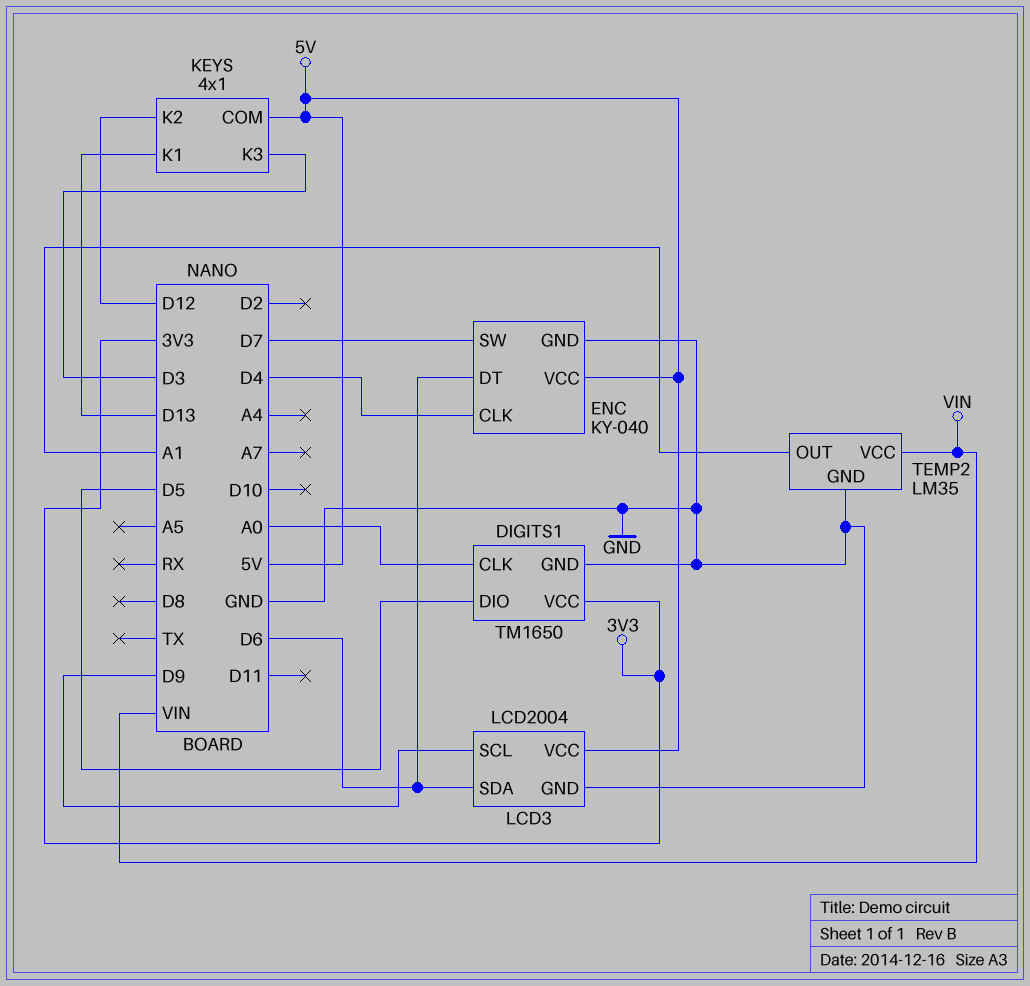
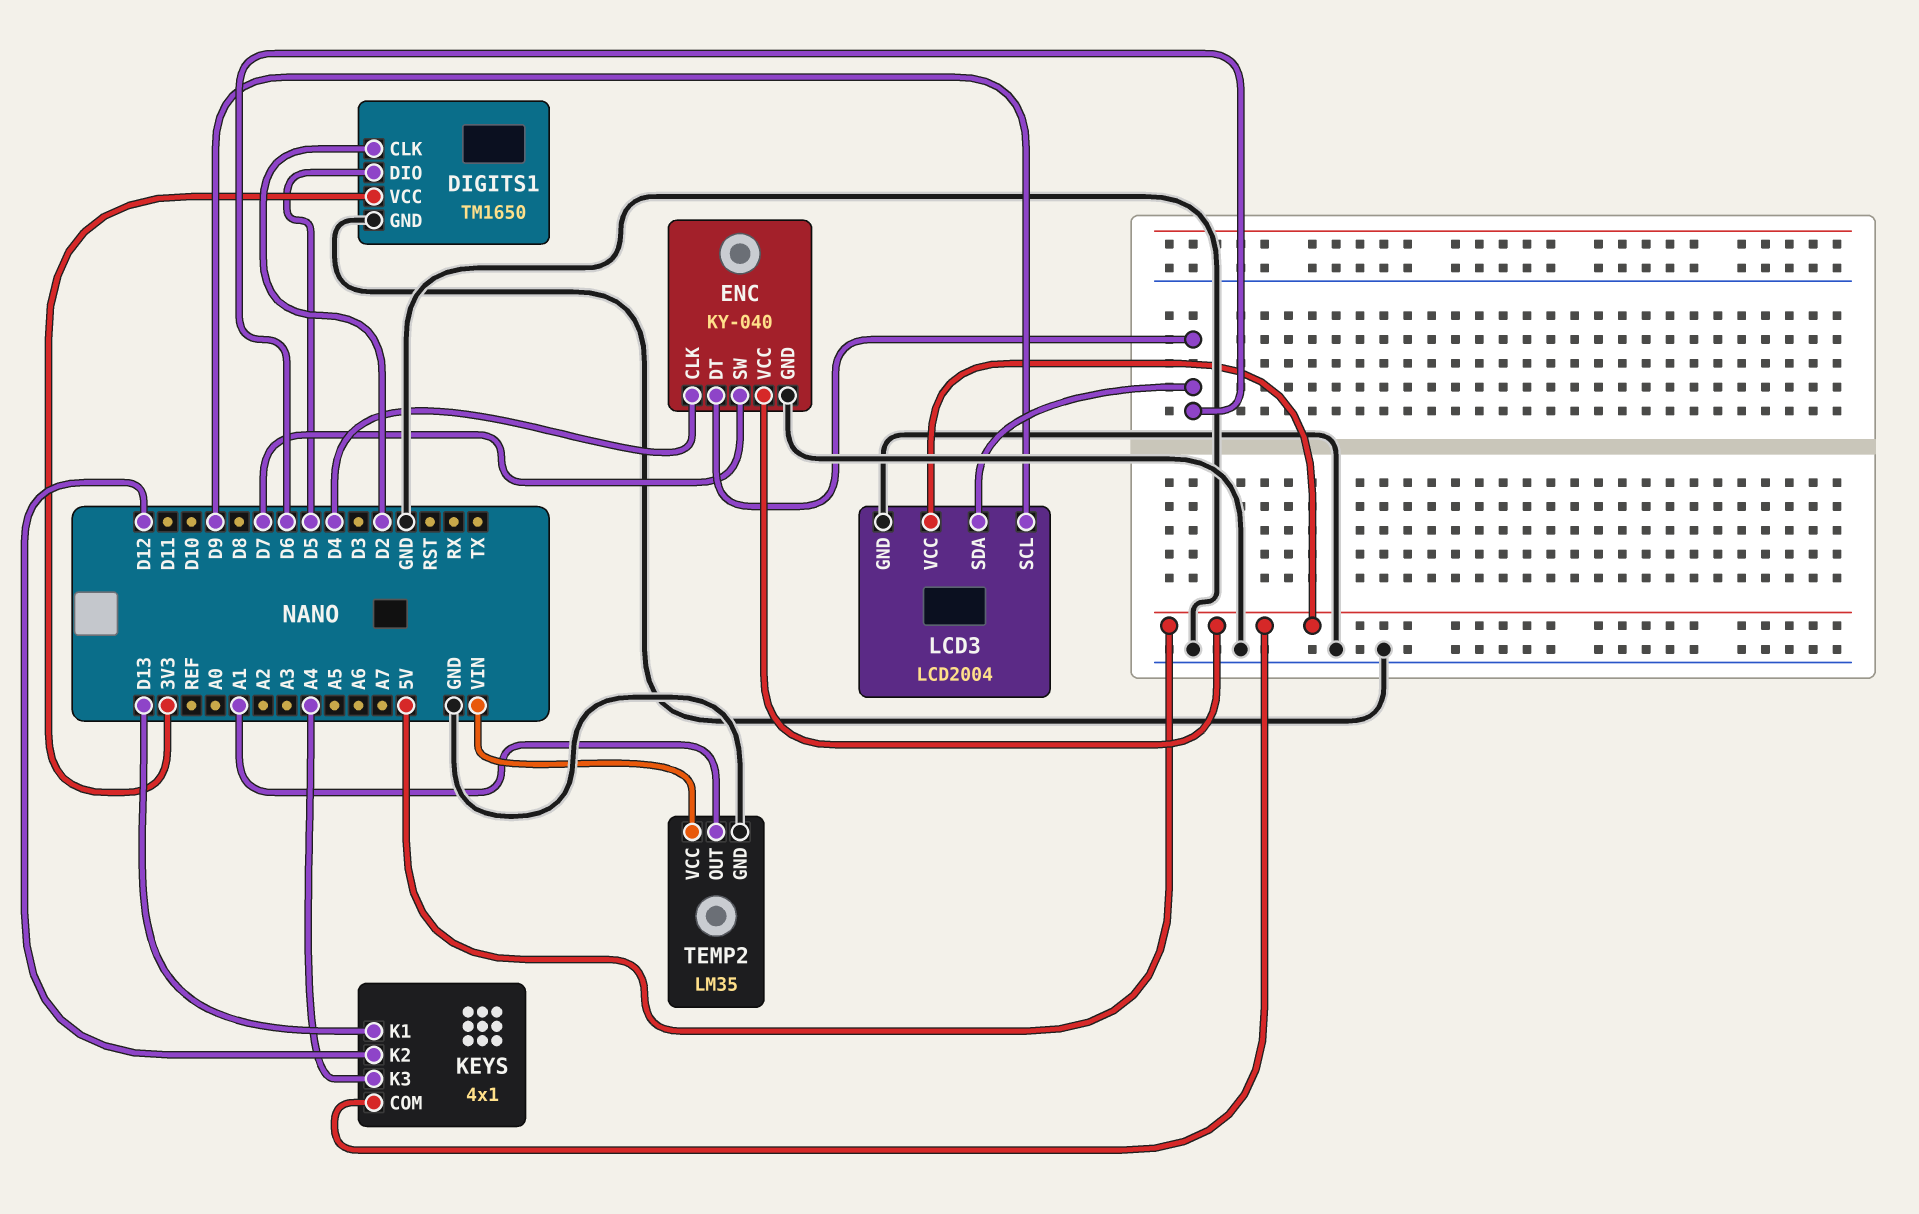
DIGITS1 pin CLK: A0 -> D2
KEYS pin K3: D3 -> A4

